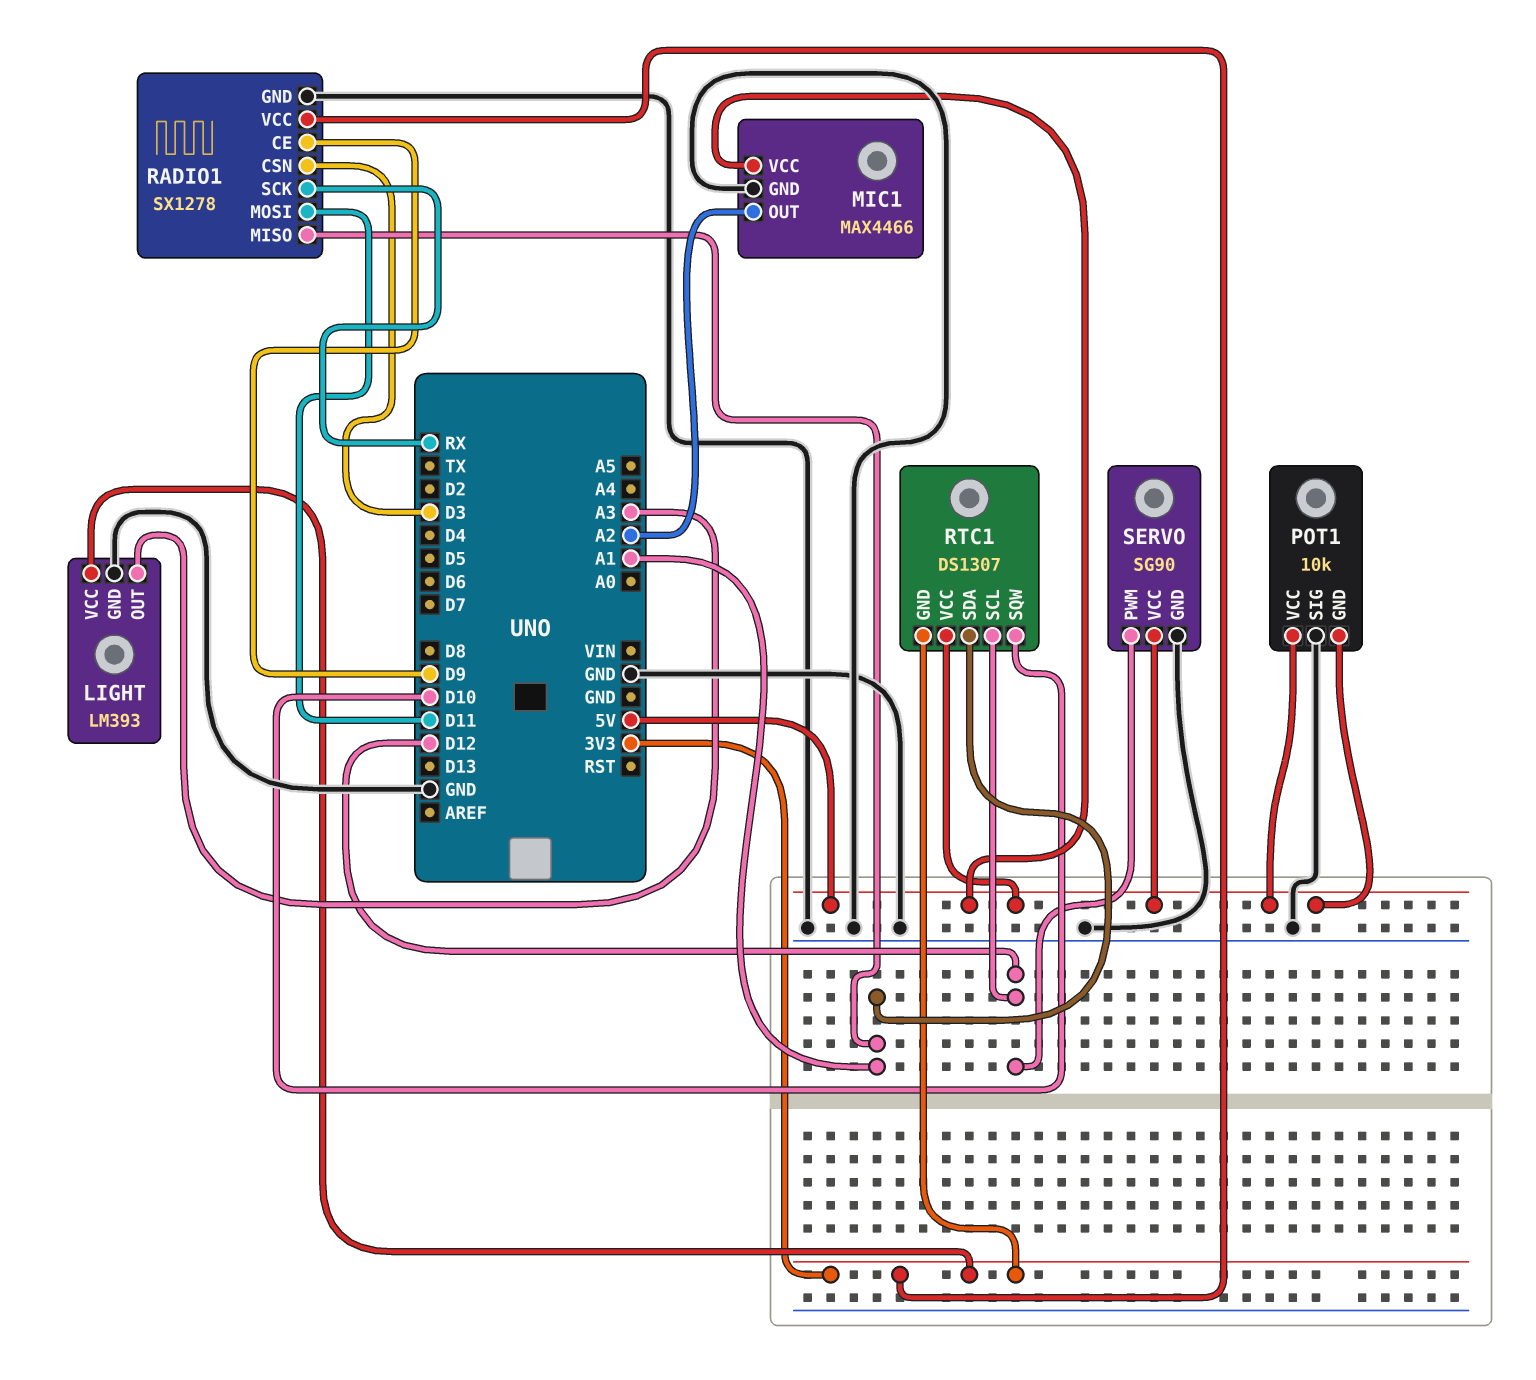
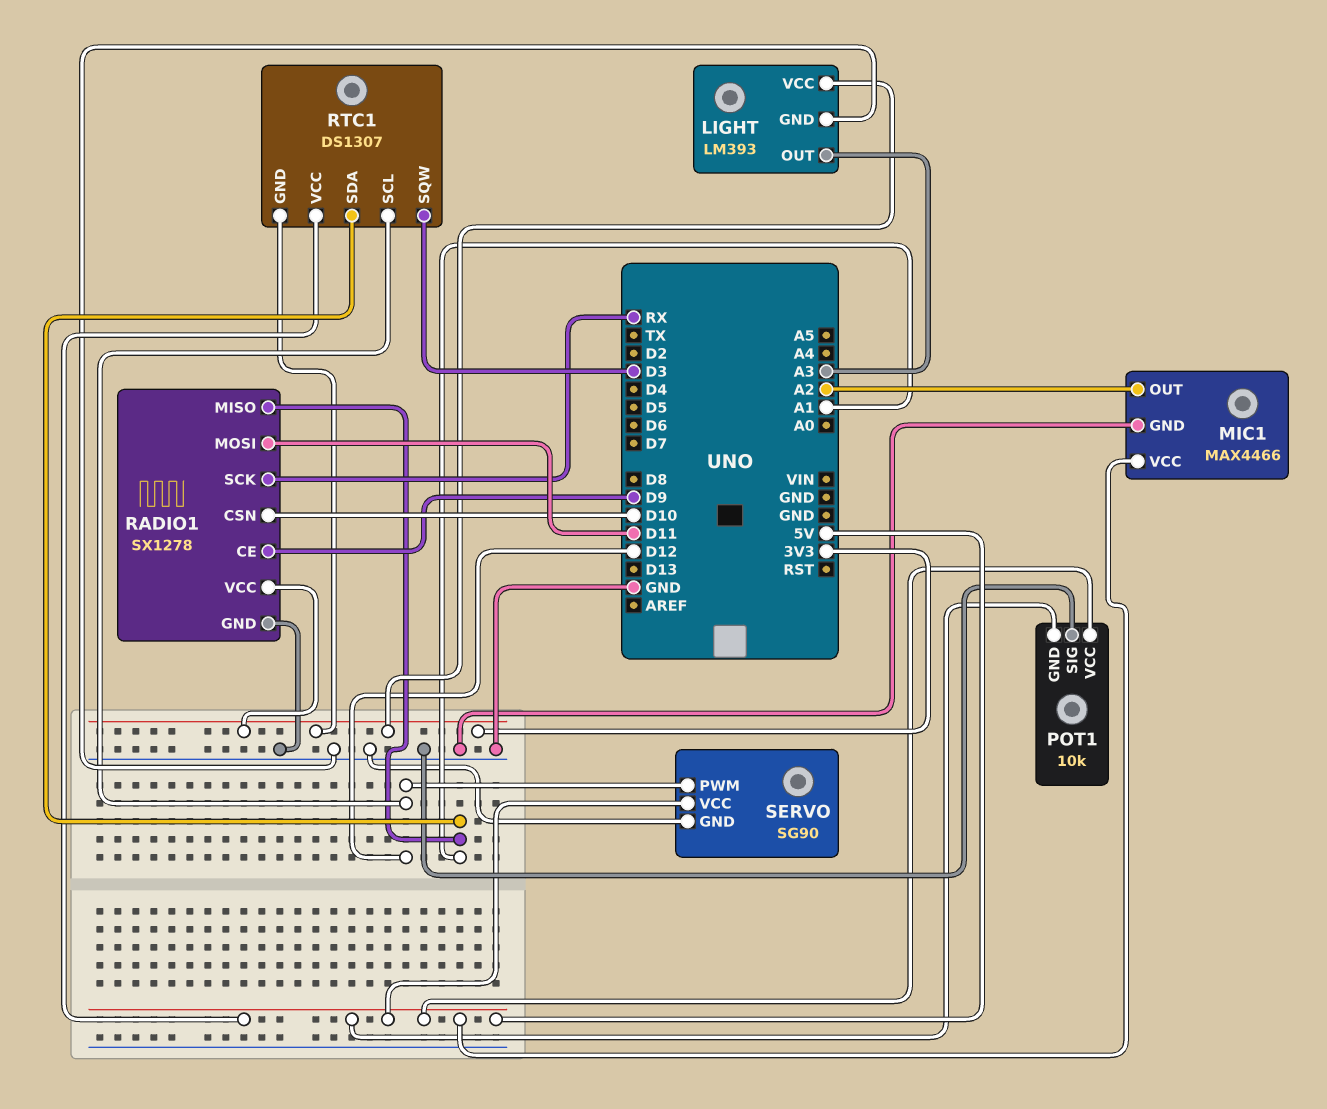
RADIO1 pin CSN: D3 -> D10
RTC1 pin SQW: D10 -> D3

